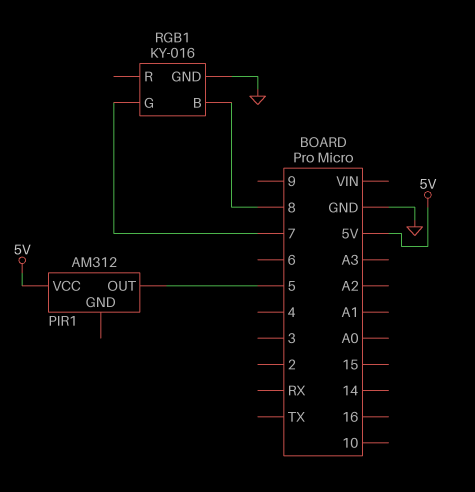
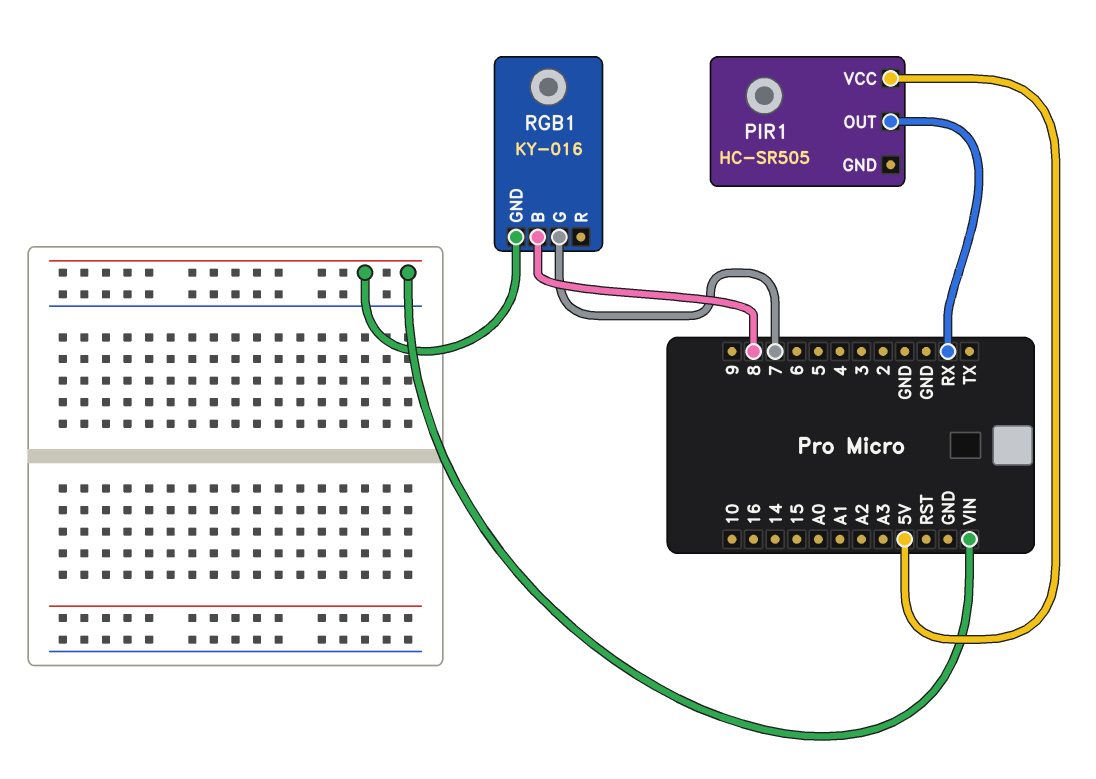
PIR1: AM312 -> HC-SR505
PIR1 pin OUT: 5 -> RX
RGB1 pin GND: GND -> VIN

